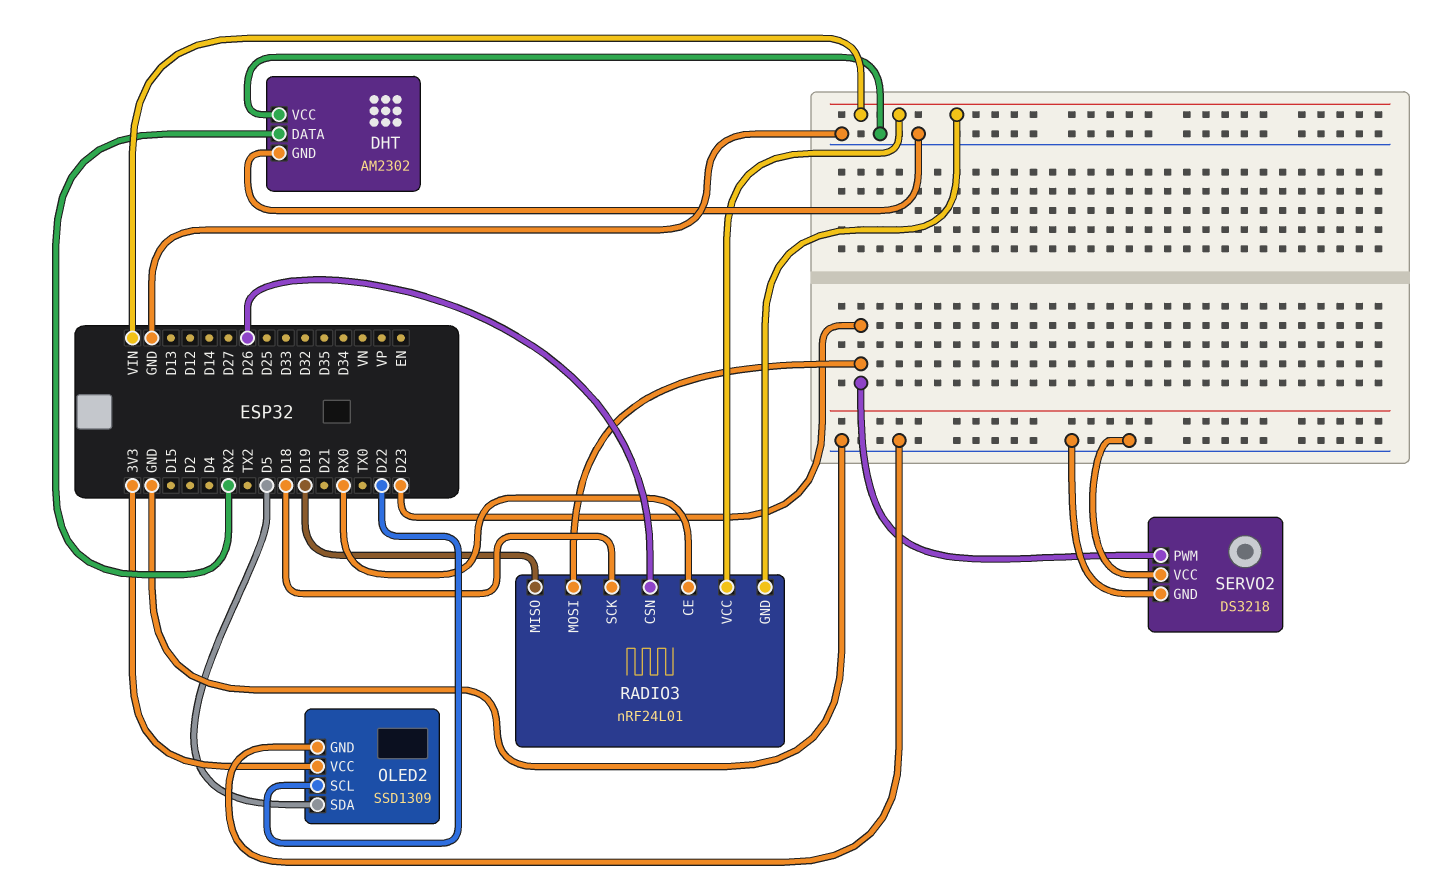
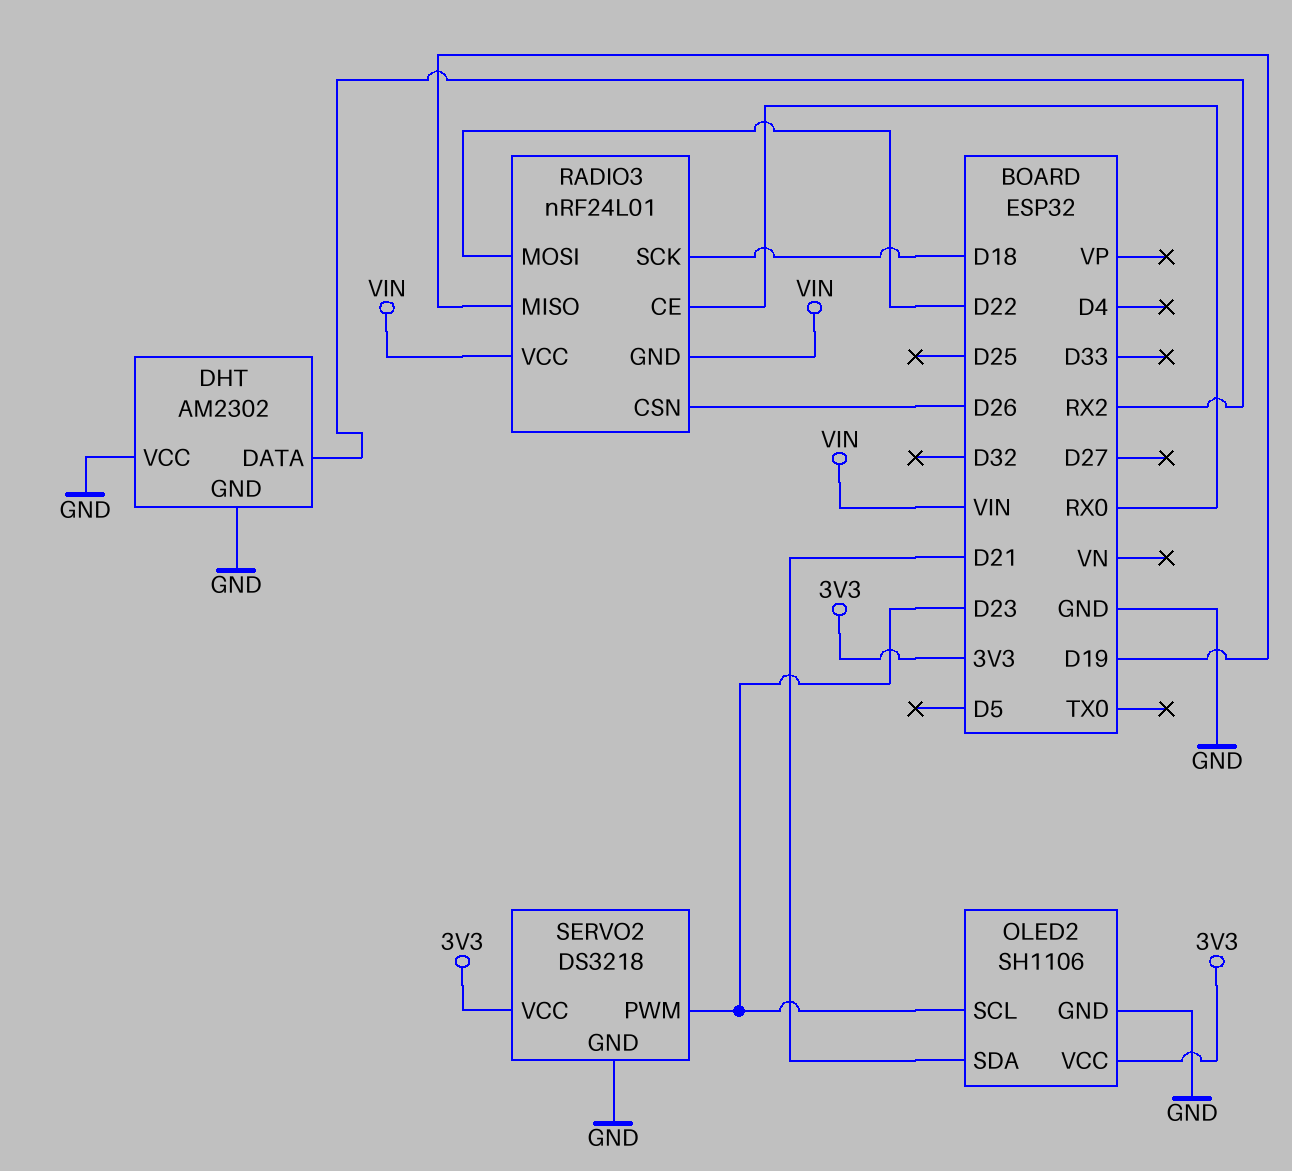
OLED2: SSD1309 -> SH1106
OLED2 pin SCL: D22 -> D23
OLED2 pin SDA: D5 -> D21
RADIO3 pin MOSI: D23 -> D22
SERVO2 pin VCC: GND -> 3V3

